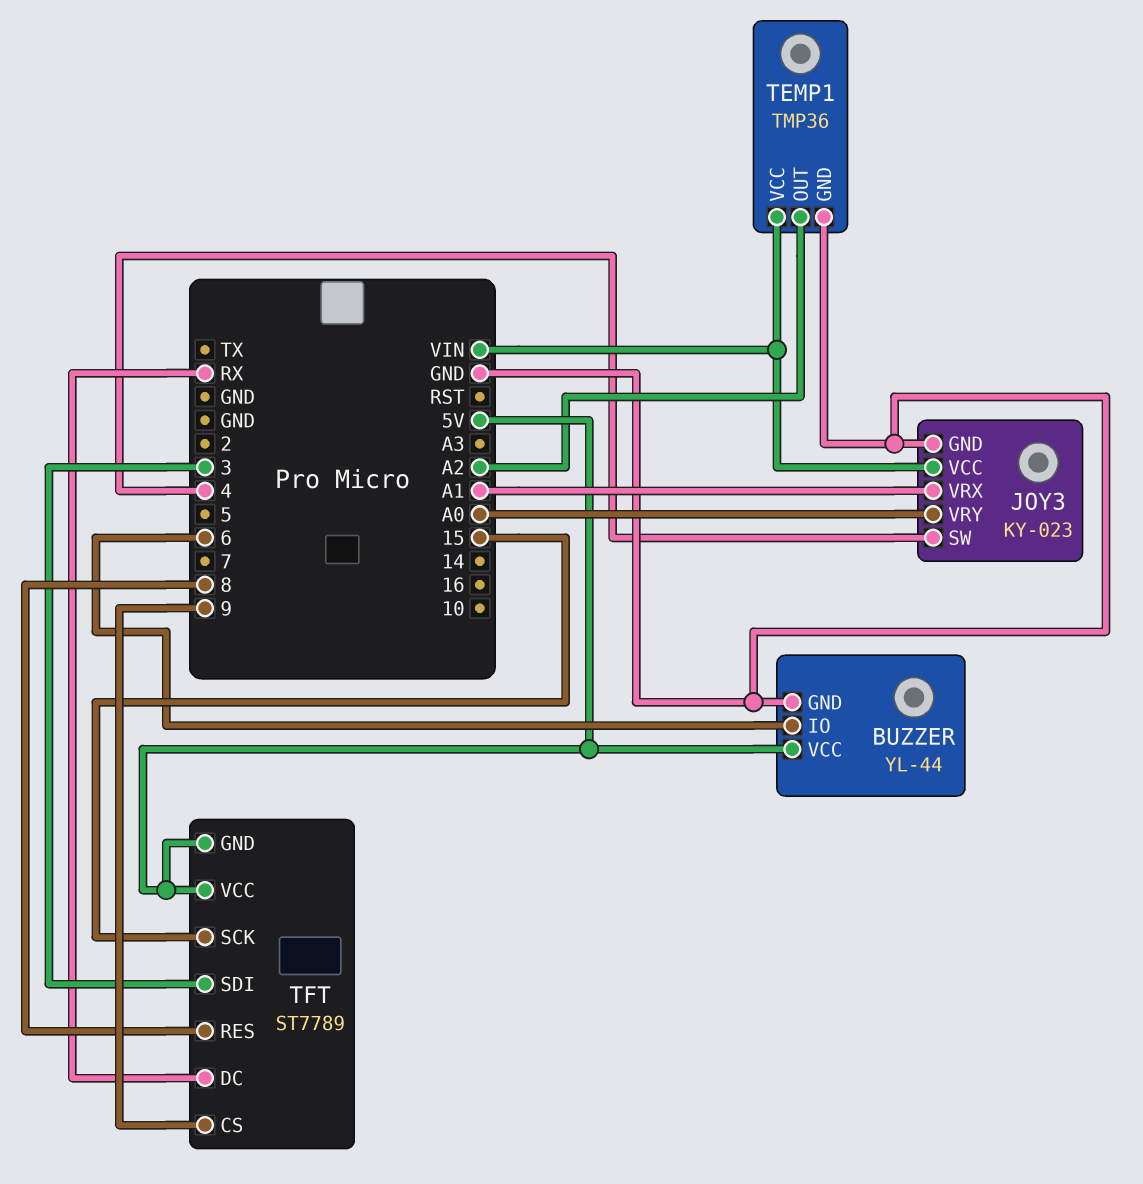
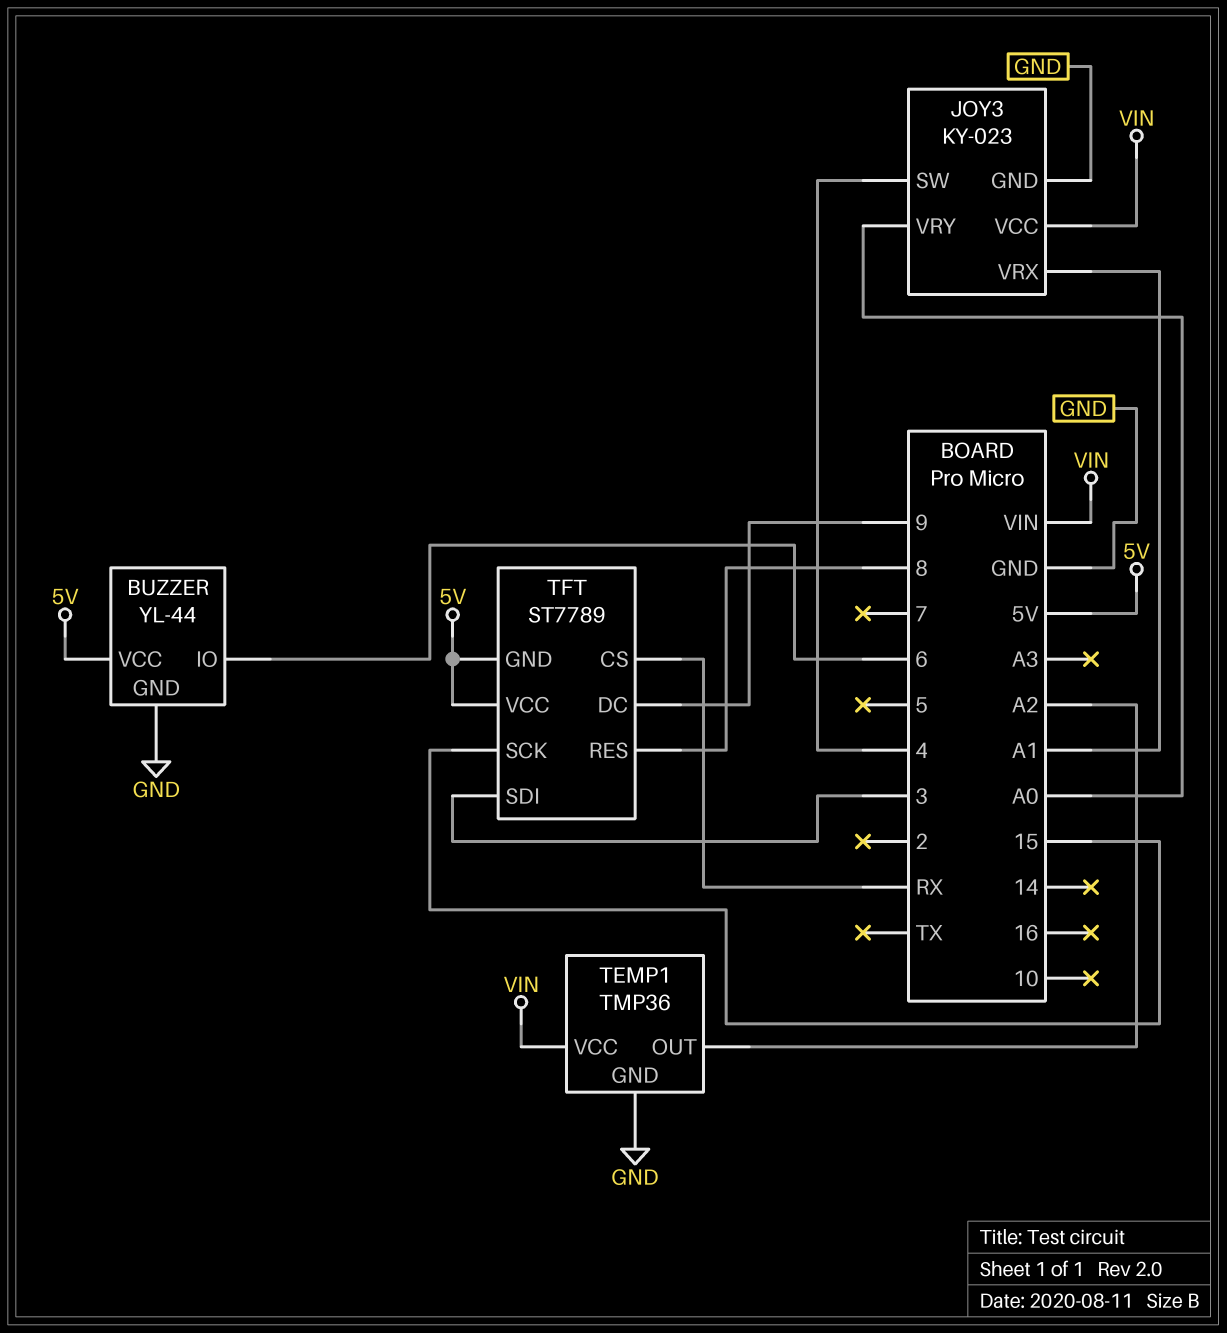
TFT pin CS: 9 -> RX
TFT pin DC: RX -> 9

